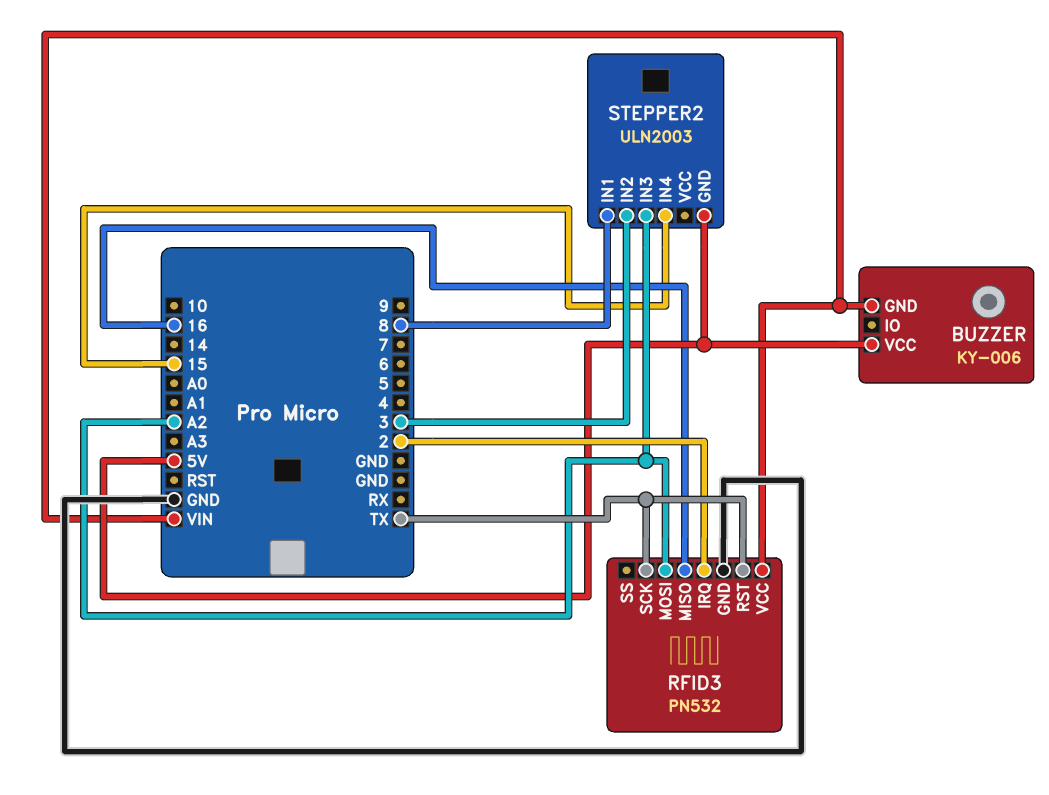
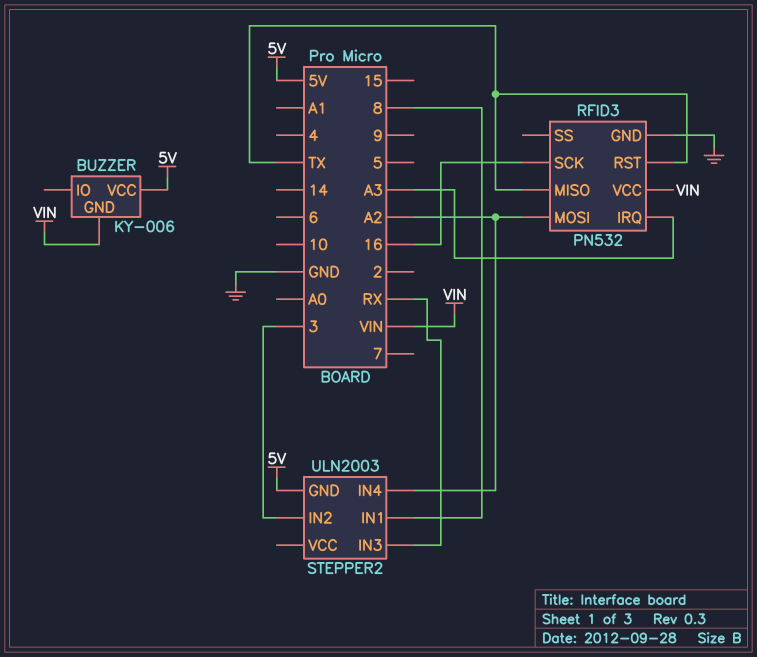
RFID3 pin IRQ: 2 -> A3
RFID3 pin MISO: 16 -> TX
RFID3 pin SCK: TX -> 16
STEPPER2 pin IN3: A2 -> RX
STEPPER2 pin IN4: 15 -> A2

